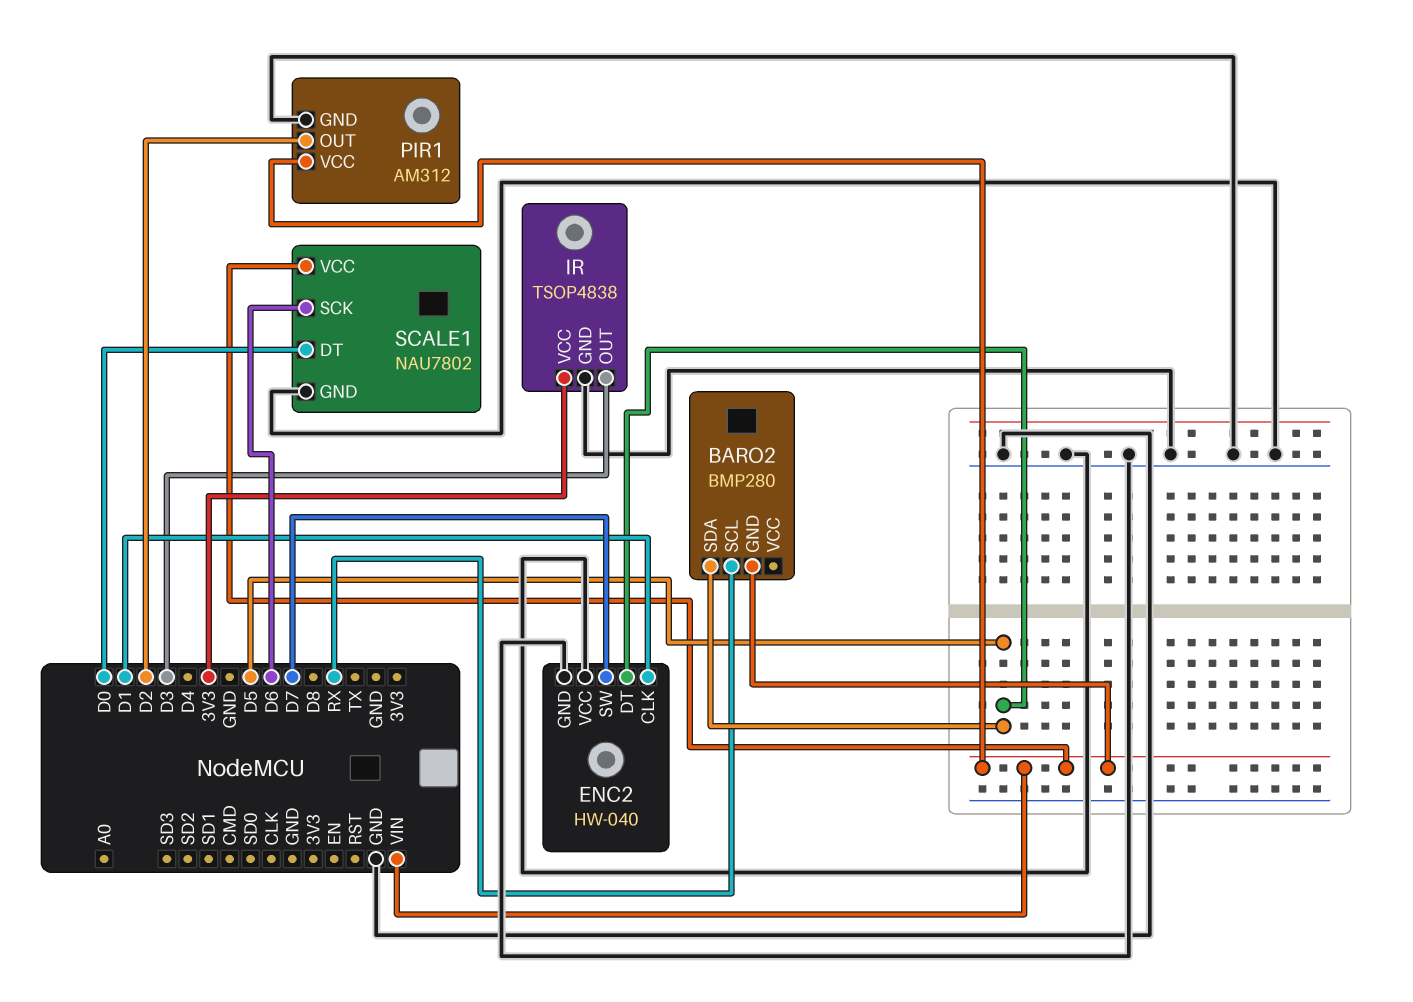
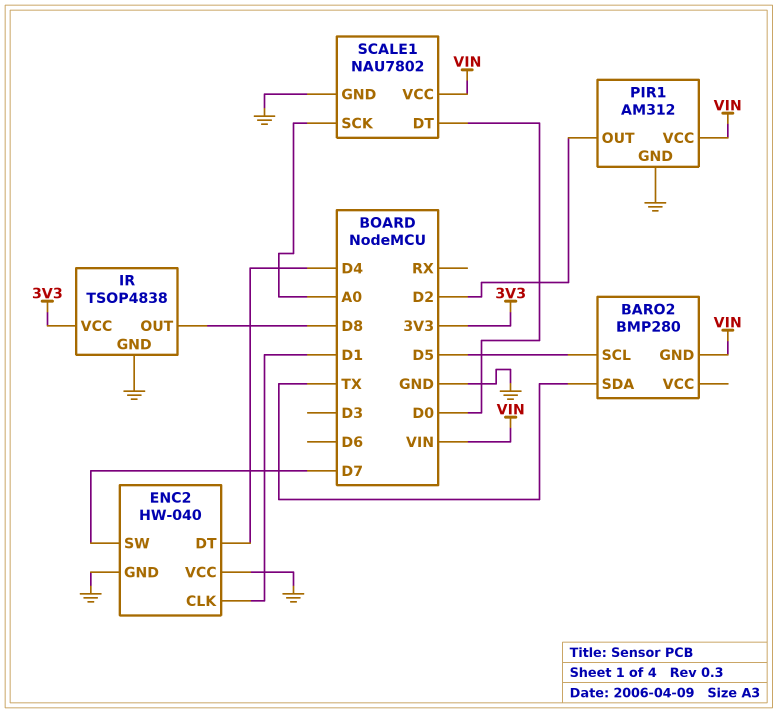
BARO2 pin SCL: RX -> D5
BARO2 pin SDA: D5 -> TX
ENC2 pin DT: D5 -> D4
IR pin OUT: D3 -> D8
SCALE1 pin SCK: D6 -> A0

